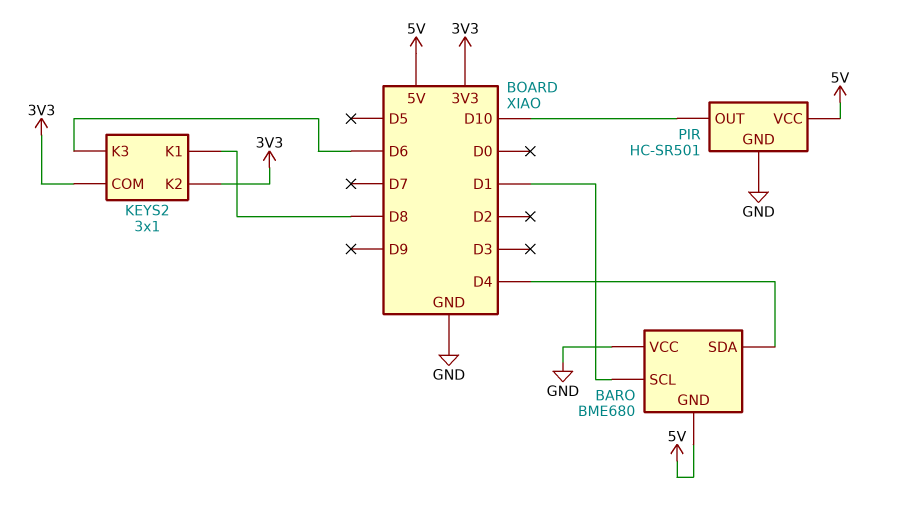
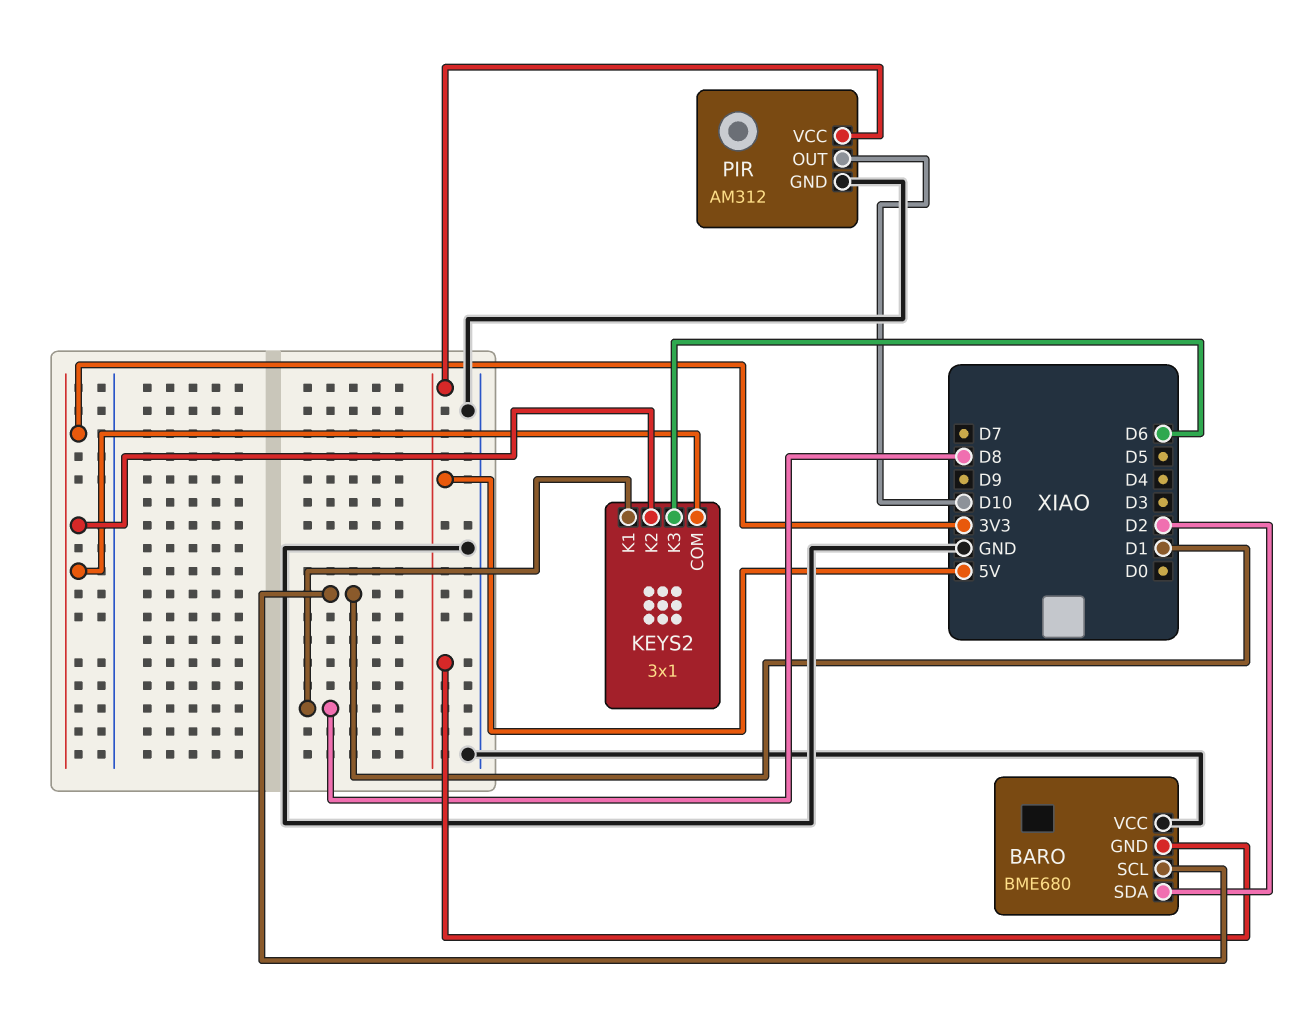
BARO pin SDA: D4 -> D2
PIR: HC-SR501 -> AM312

